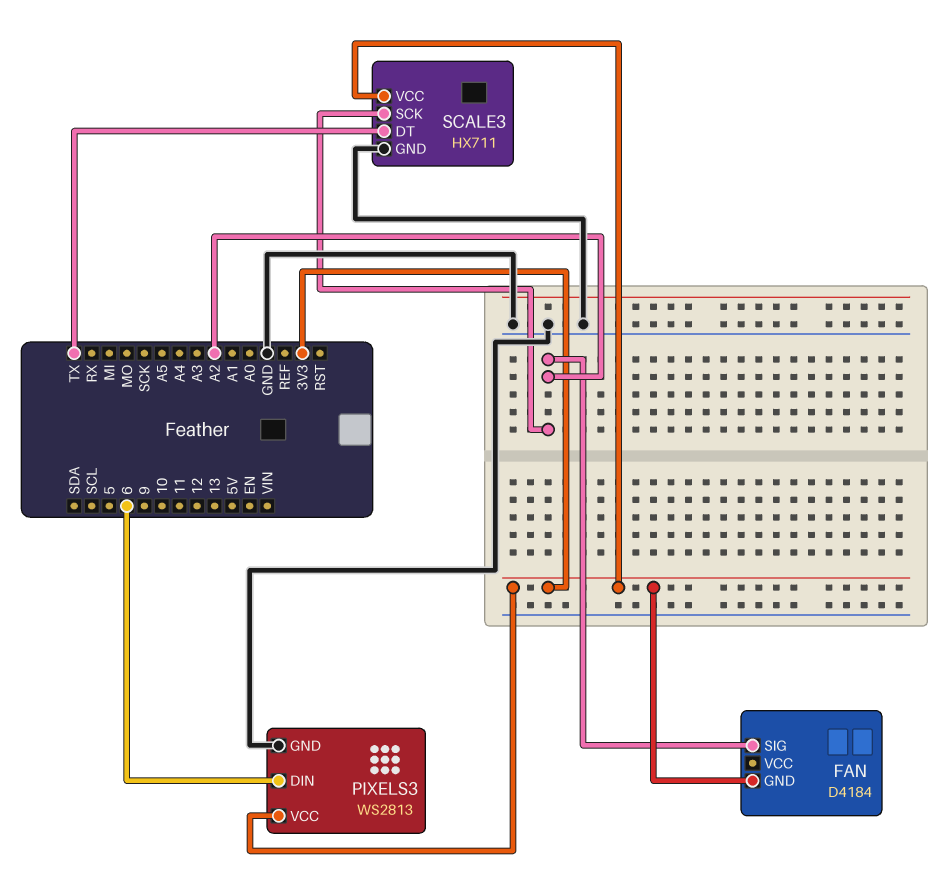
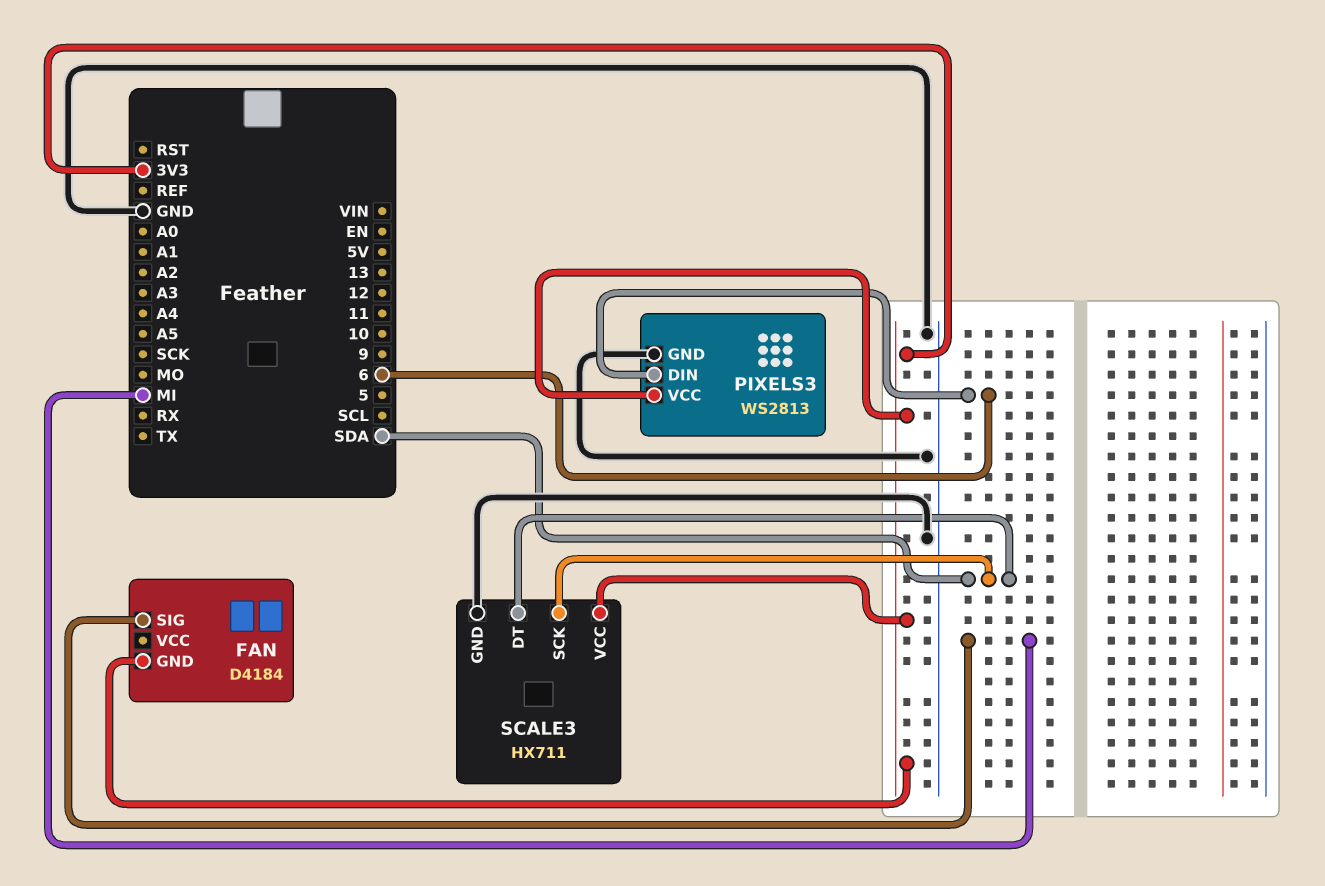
FAN pin SIG: A2 -> MI
SCALE3 pin DT: TX -> SDA
SCALE3 pin SCK: A2 -> SDA

